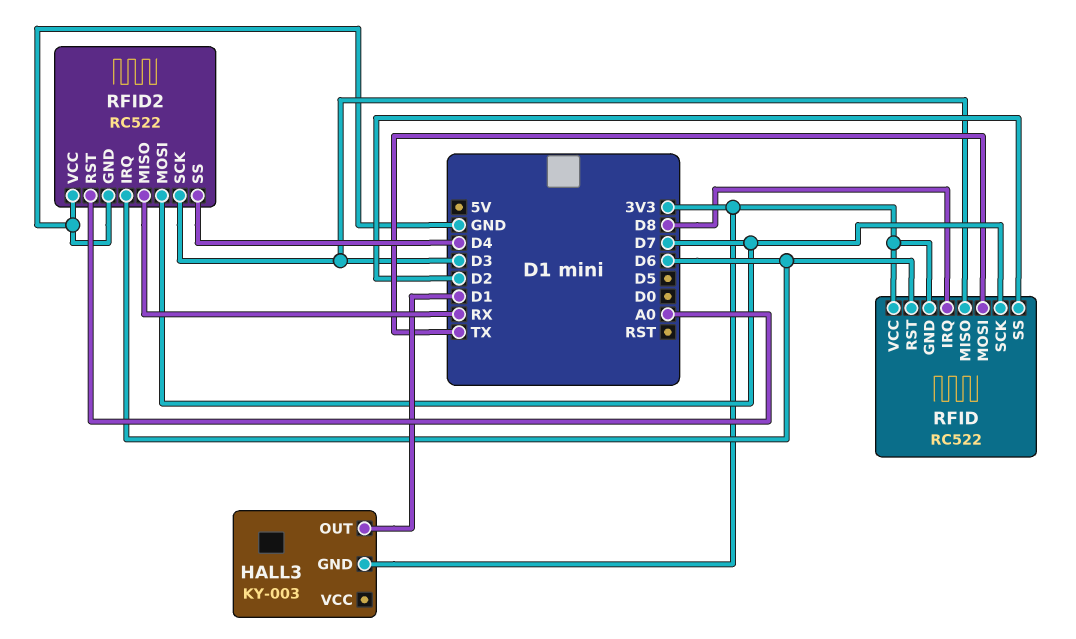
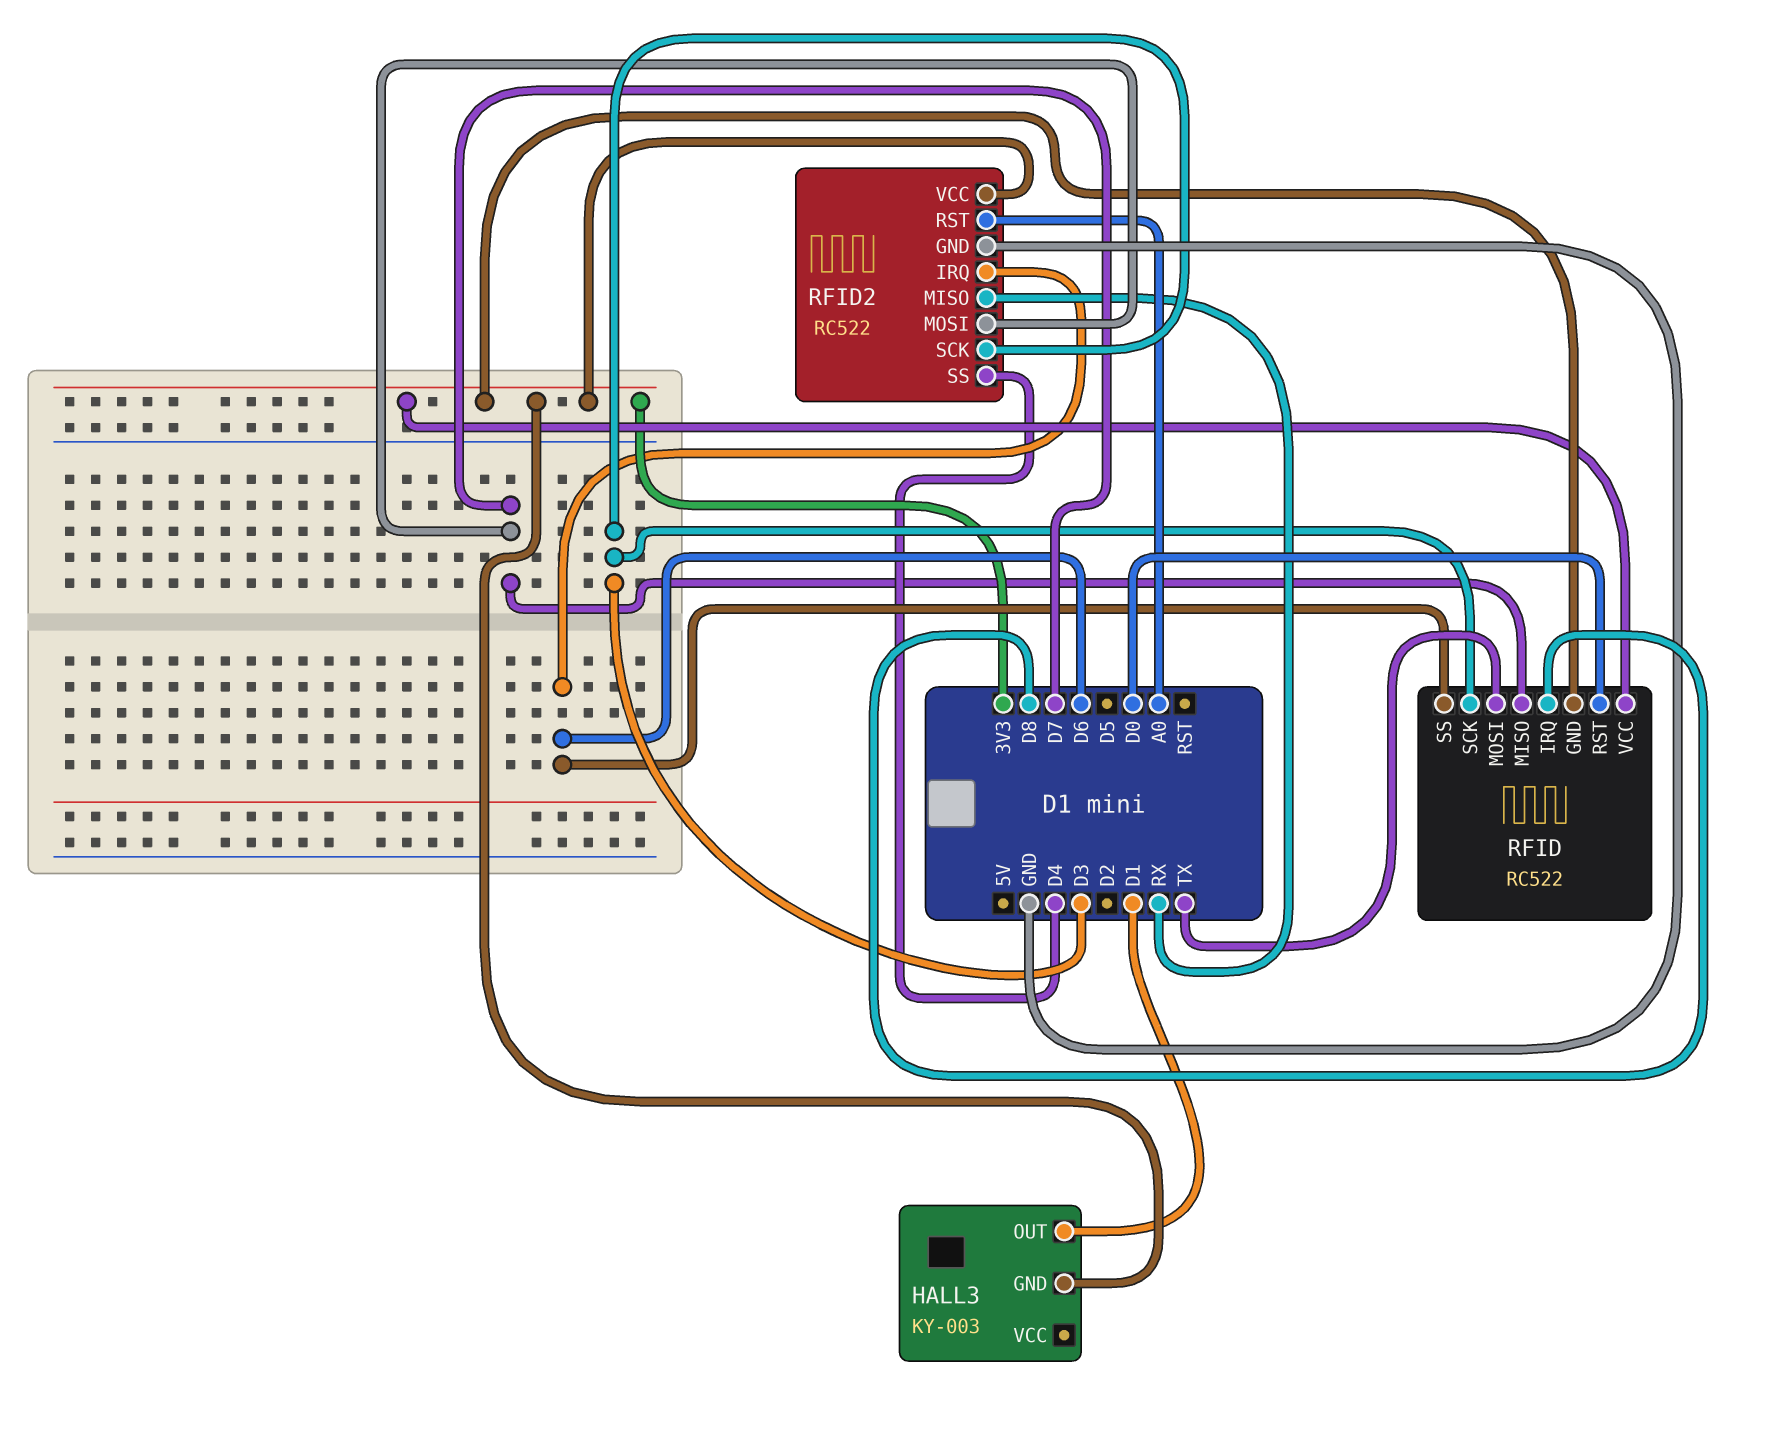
RFID pin MISO: D3 -> D7
RFID pin RST: D6 -> D0
RFID pin SCK: D7 -> D3
RFID pin SS: D2 -> D6
RFID2 pin VCC: GND -> 3V3

